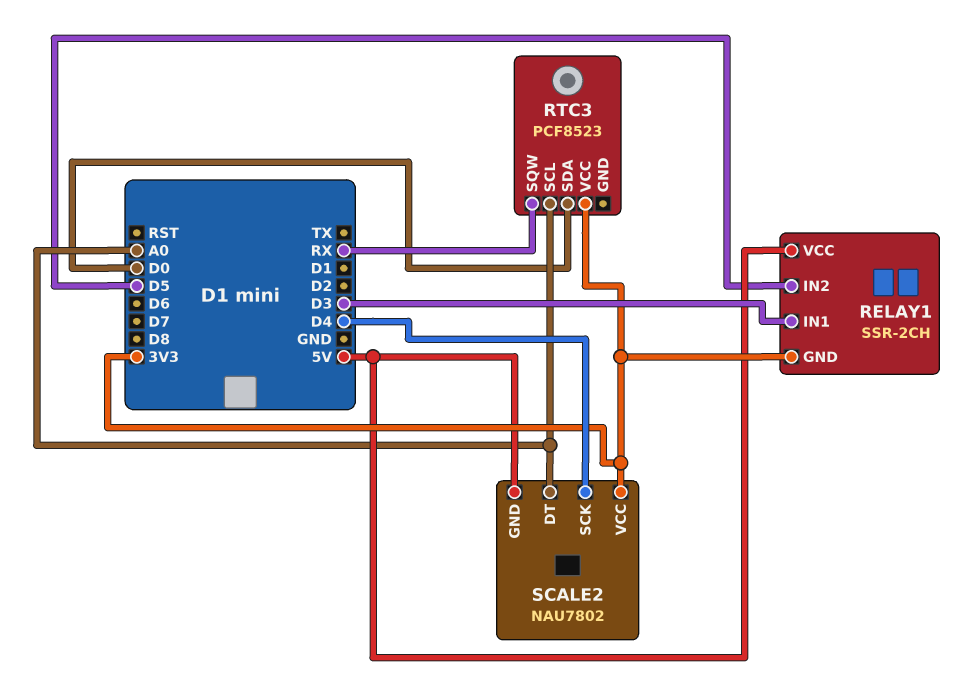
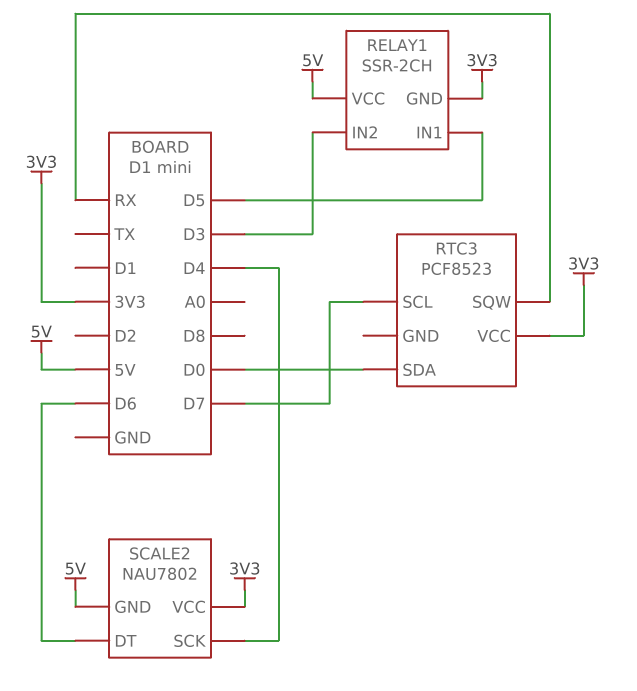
RELAY1 pin IN1: D3 -> D5
RELAY1 pin IN2: D5 -> D3
RTC3 pin SCL: A0 -> D7
SCALE2 pin DT: A0 -> D6

